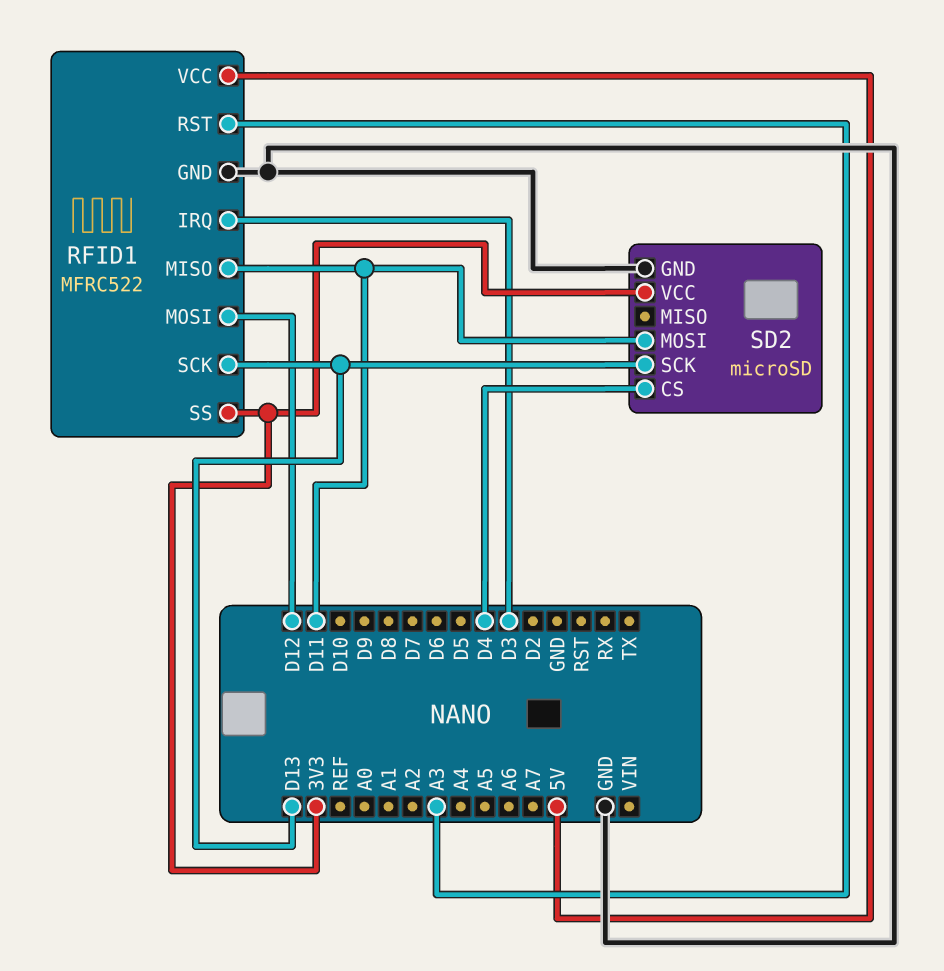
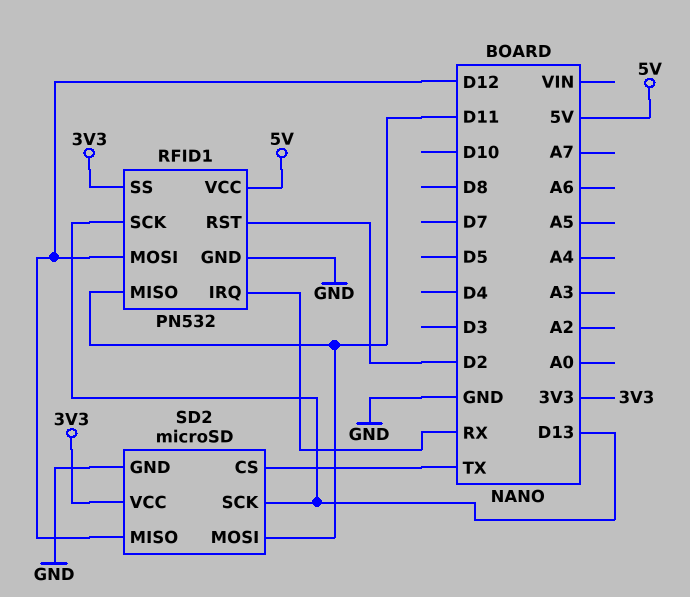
RFID1: MFRC522 -> PN532
RFID1 pin IRQ: D3 -> RX
RFID1 pin RST: A3 -> D2
SD2 pin CS: D4 -> TX
SD2 pin MISO: none -> D12

